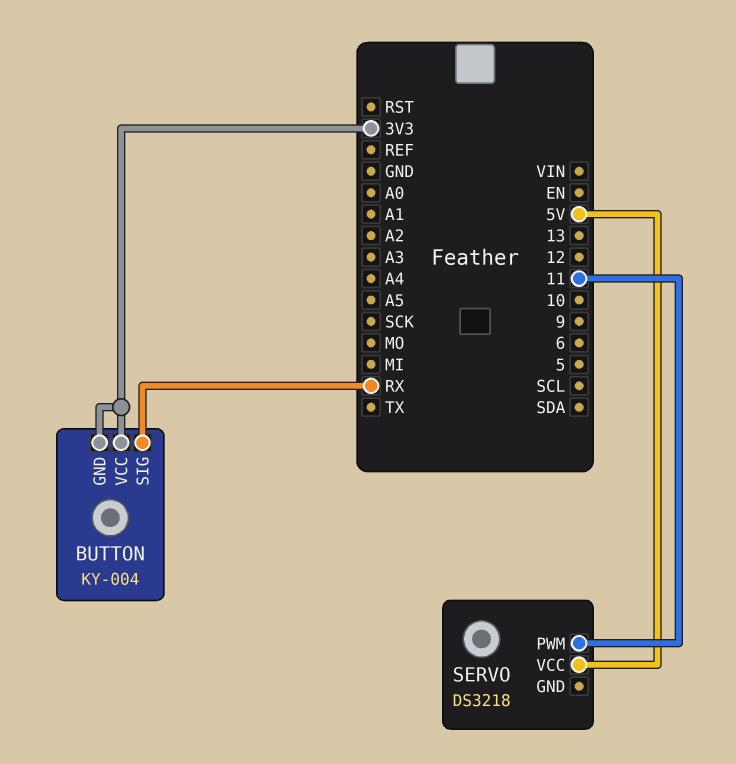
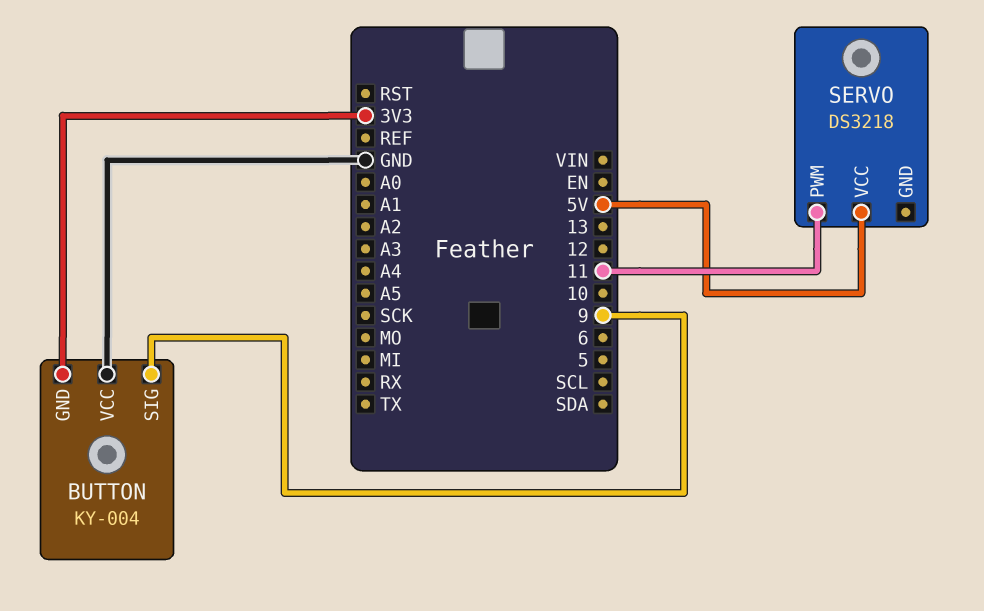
BUTTON pin SIG: RX -> 9
BUTTON pin VCC: 3V3 -> GND

